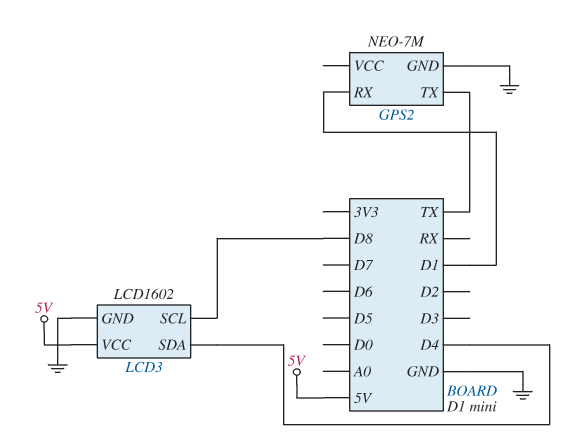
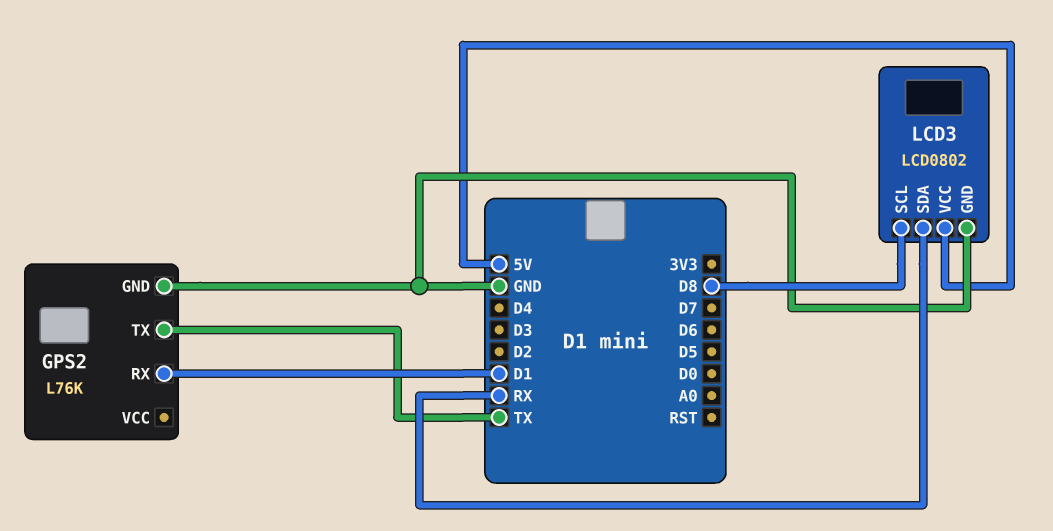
GPS2: NEO-7M -> L76K
LCD3: LCD1602 -> LCD0802
LCD3 pin SDA: D4 -> RX

